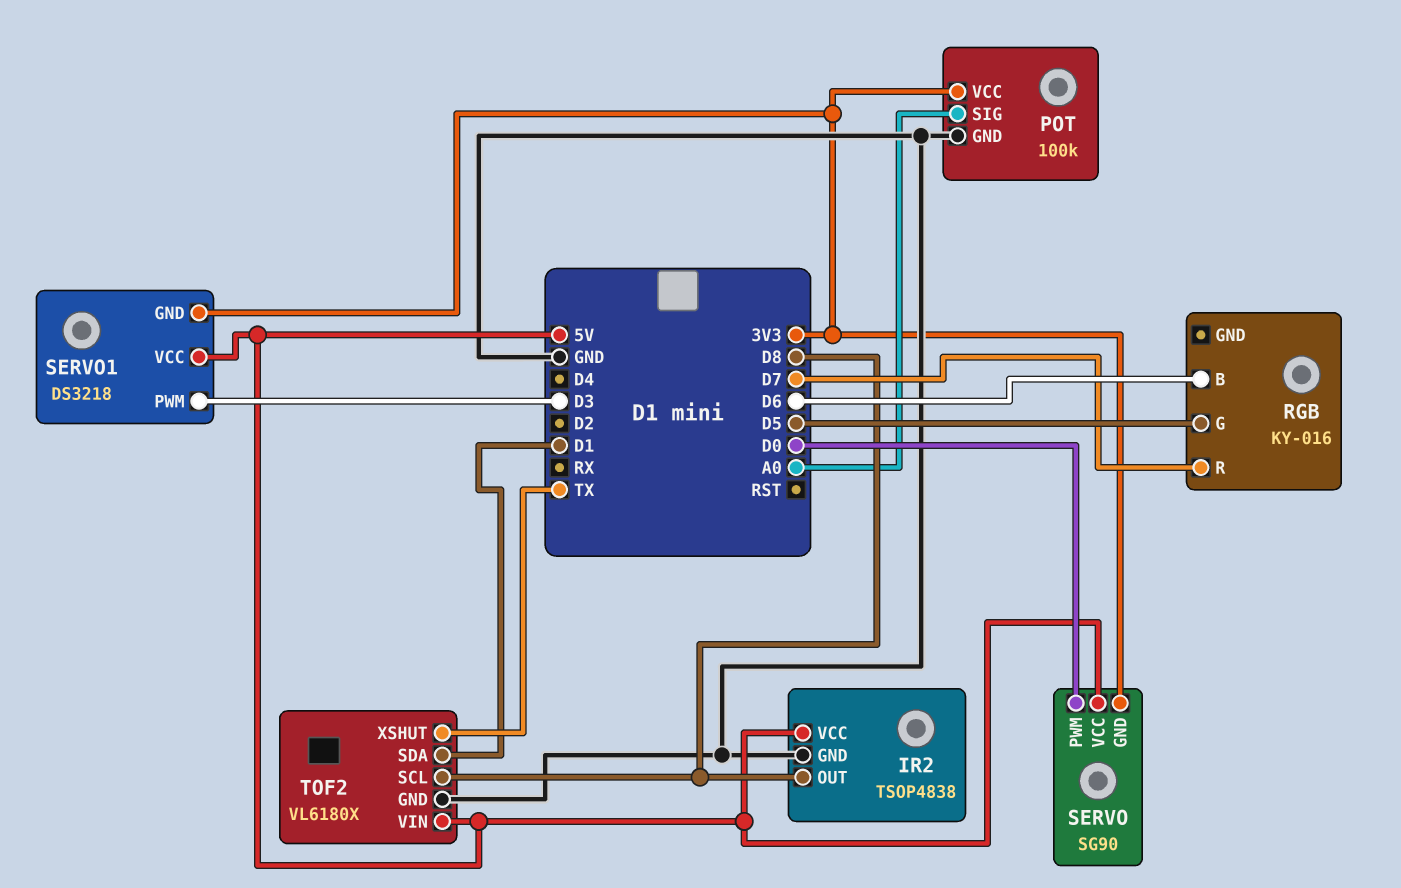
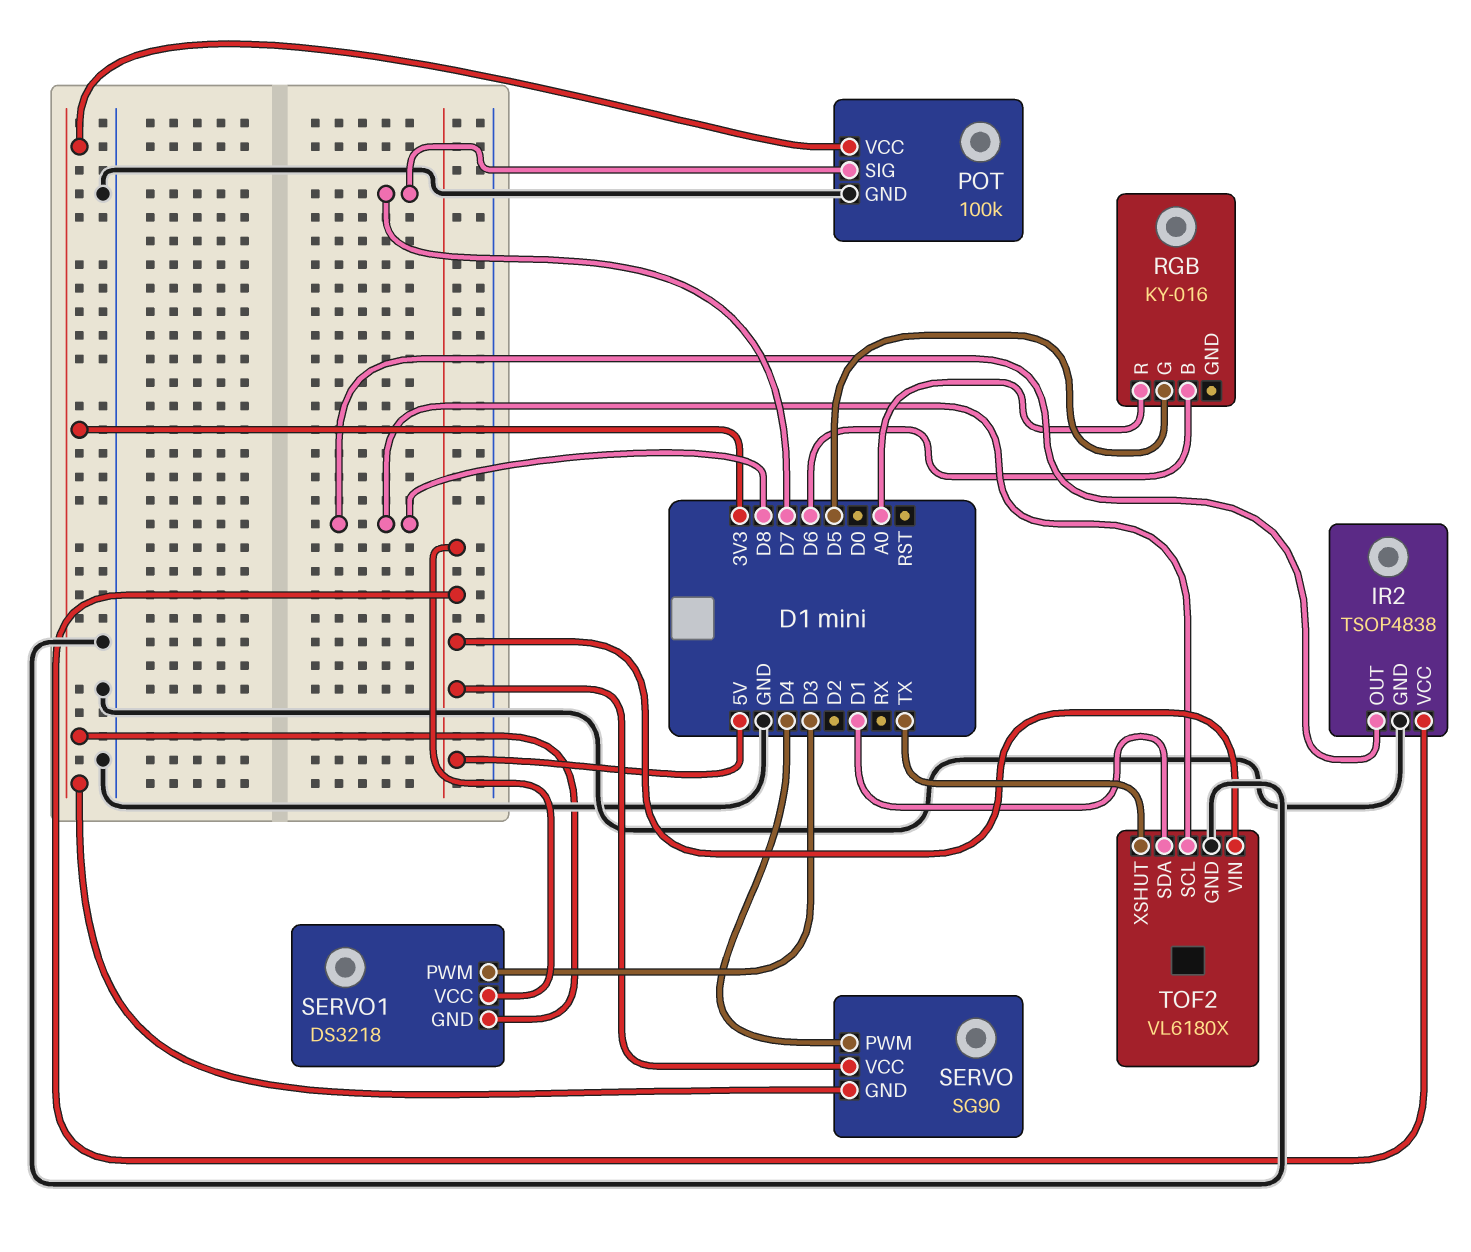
POT pin SIG: A0 -> D7
RGB pin R: D7 -> A0
SERVO pin PWM: D0 -> D4

